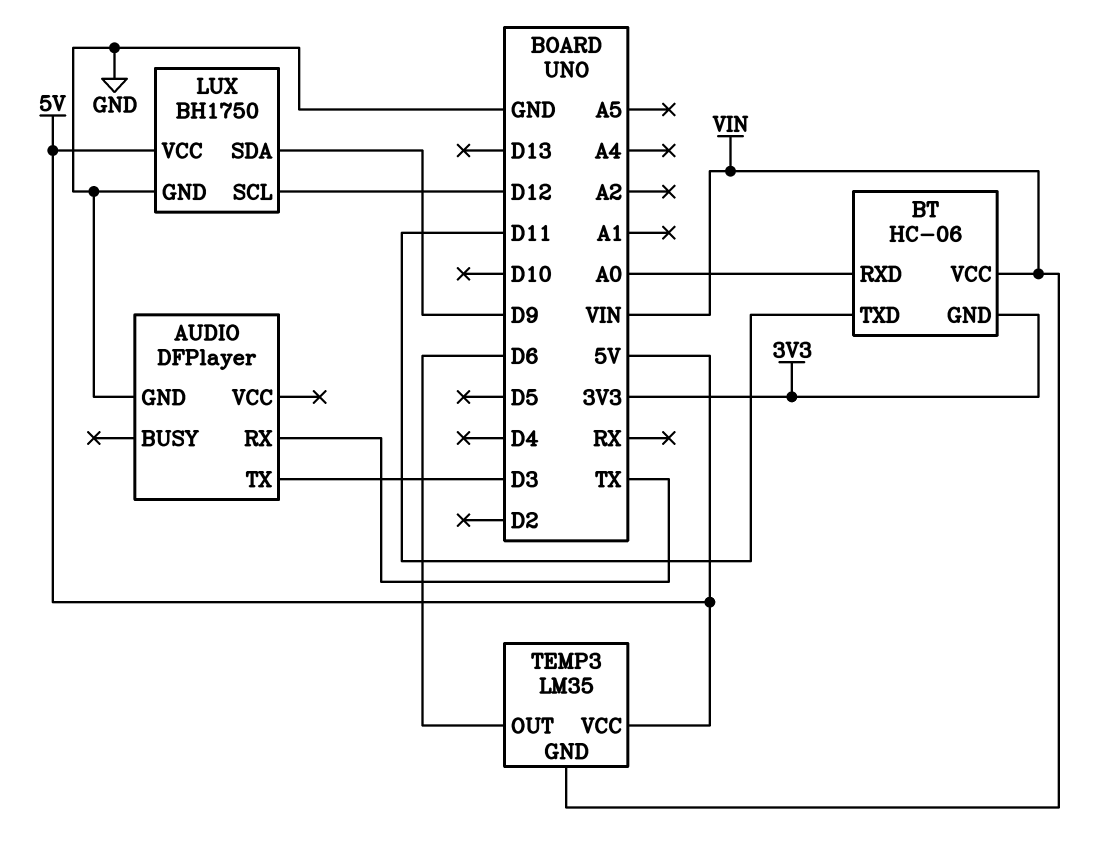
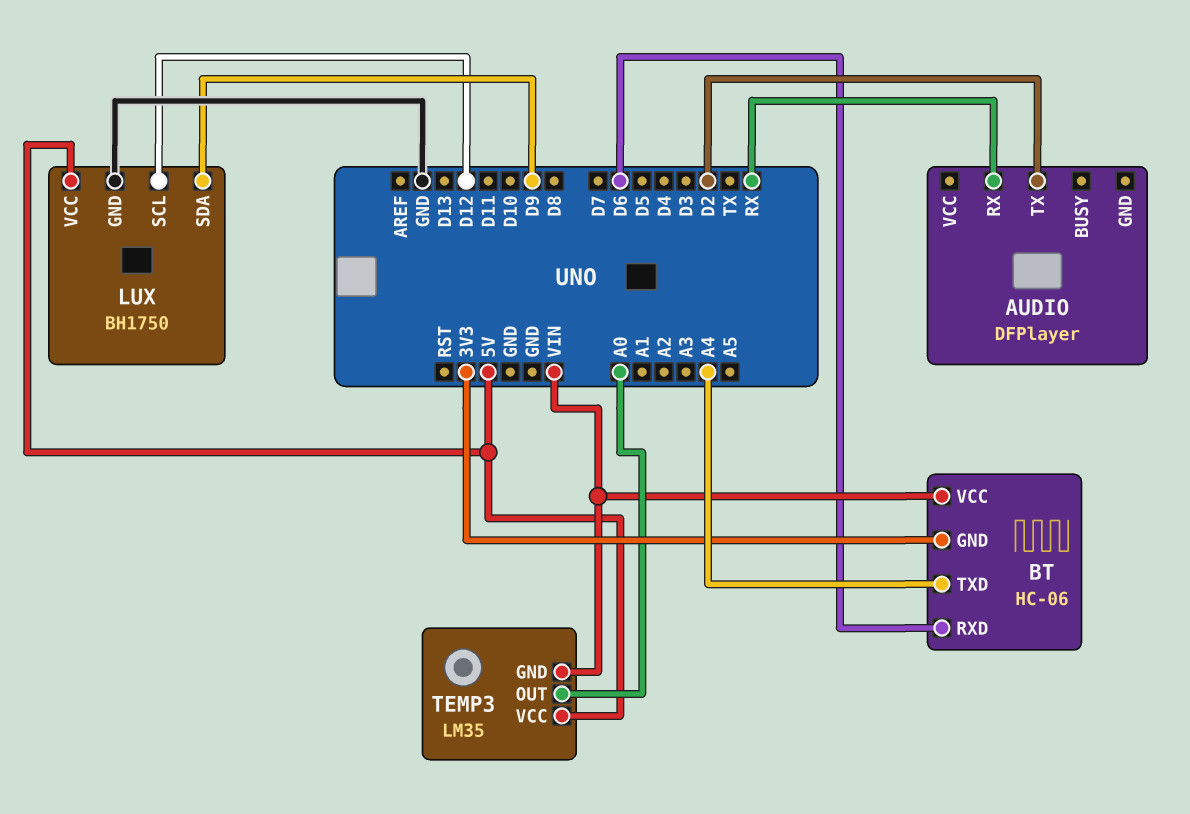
AUDIO pin GND: GND -> none
AUDIO pin RX: TX -> RX
AUDIO pin TX: D3 -> D2
BT pin RXD: A0 -> D6
BT pin TXD: D11 -> A4
TEMP3 pin OUT: D6 -> A0

